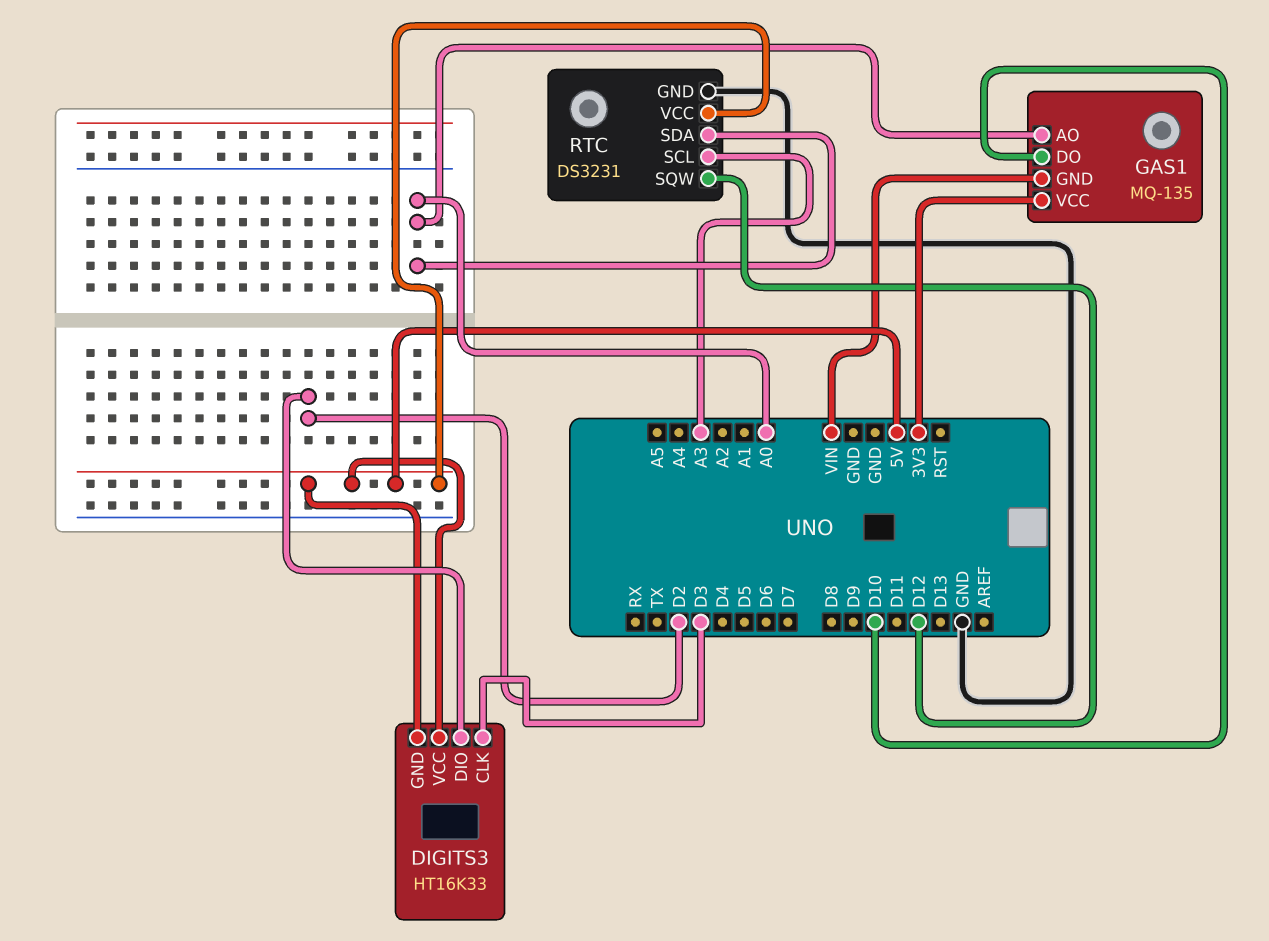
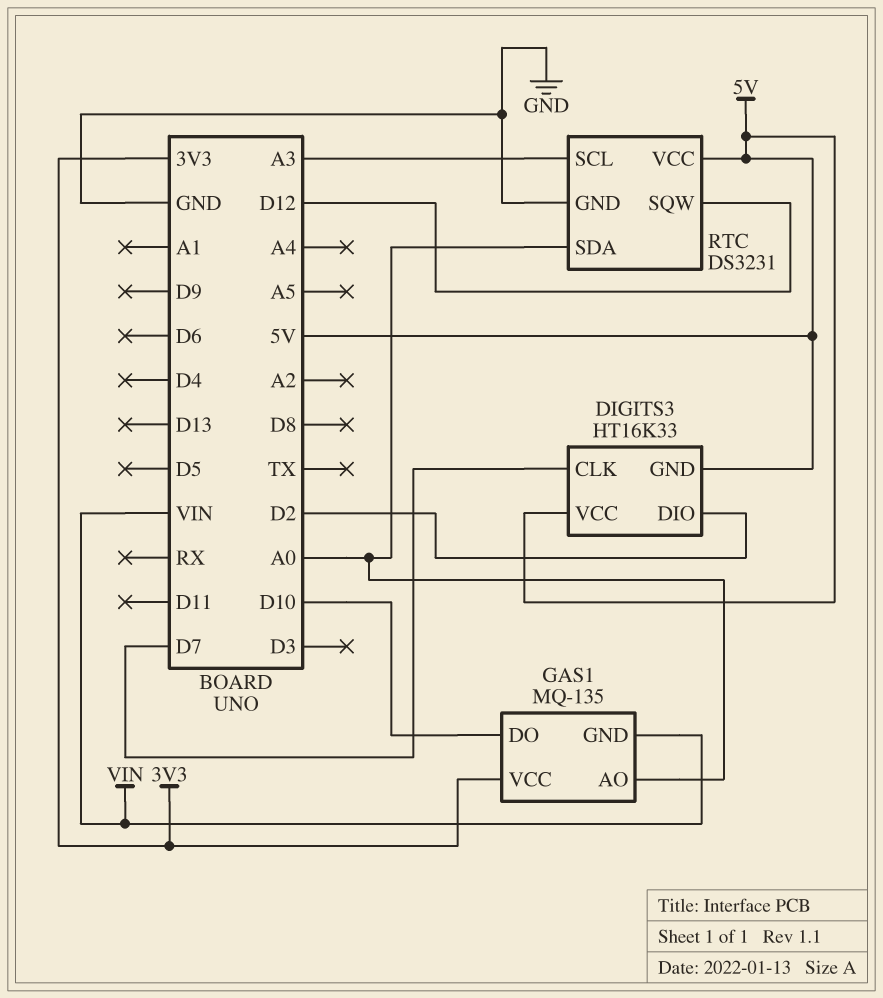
DIGITS3 pin CLK: D3 -> D7

